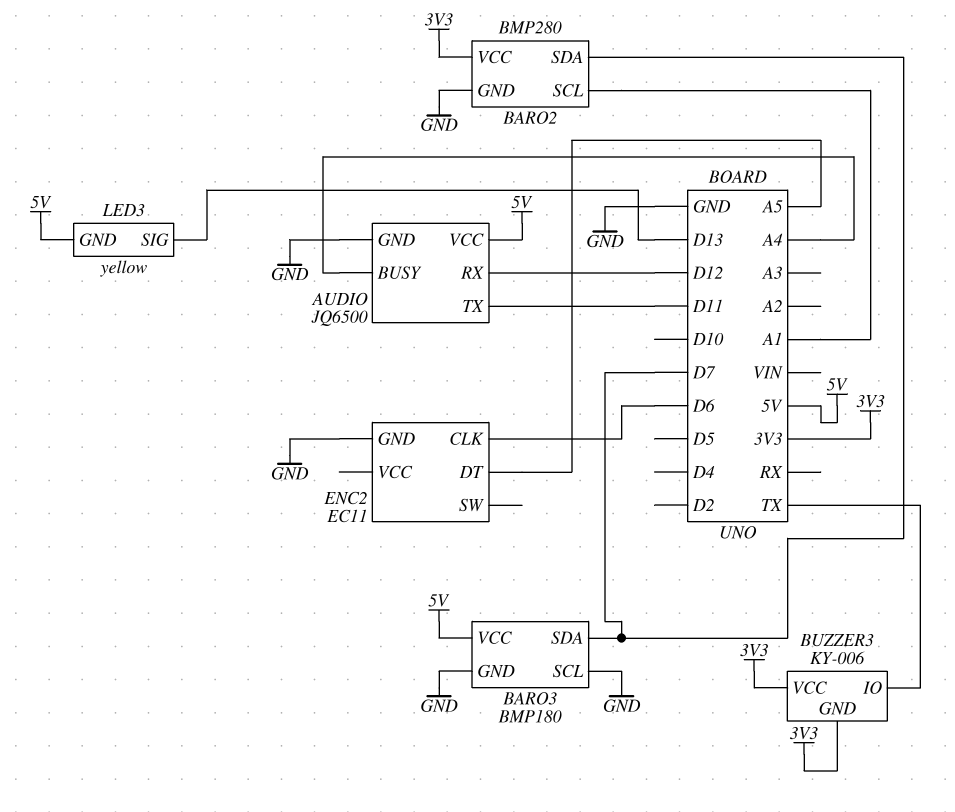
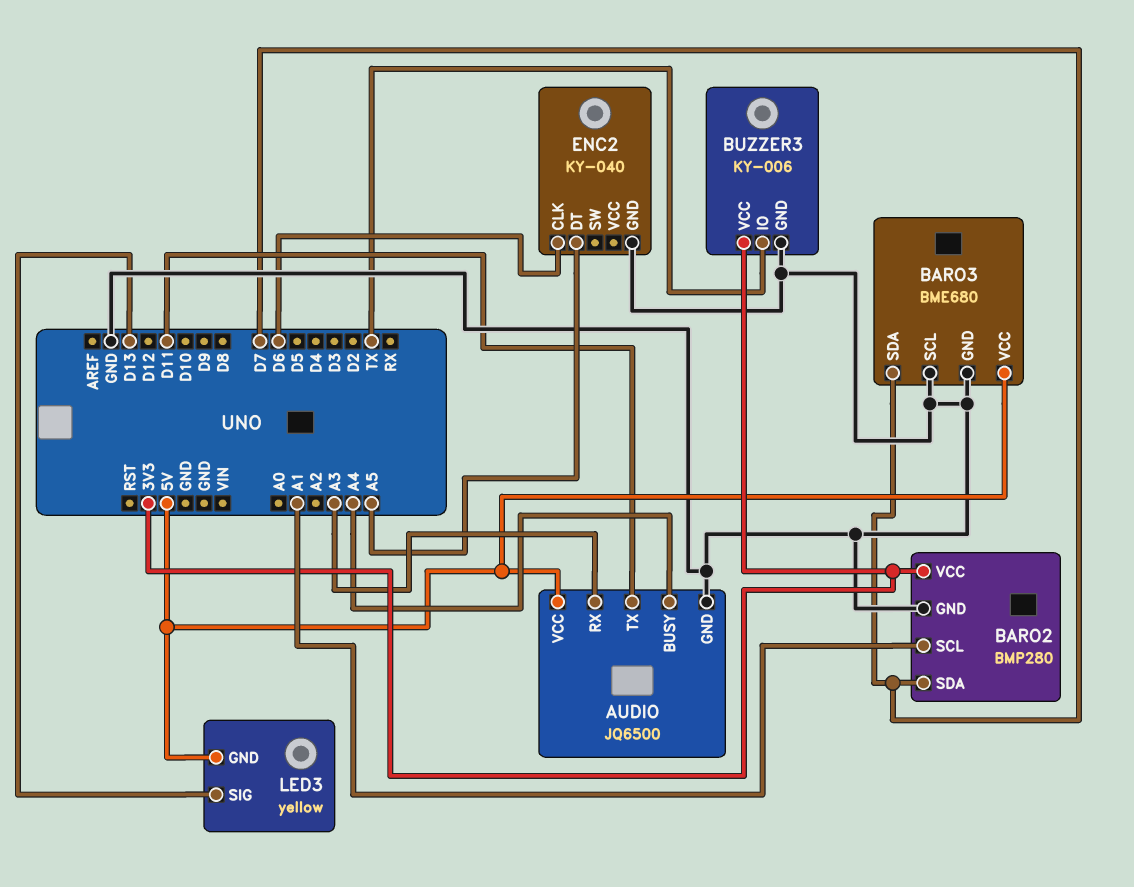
AUDIO pin RX: D12 -> A3
BARO3: BMP180 -> BME680
BUZZER3 pin GND: 3V3 -> GND
ENC2: EC11 -> KY-040

